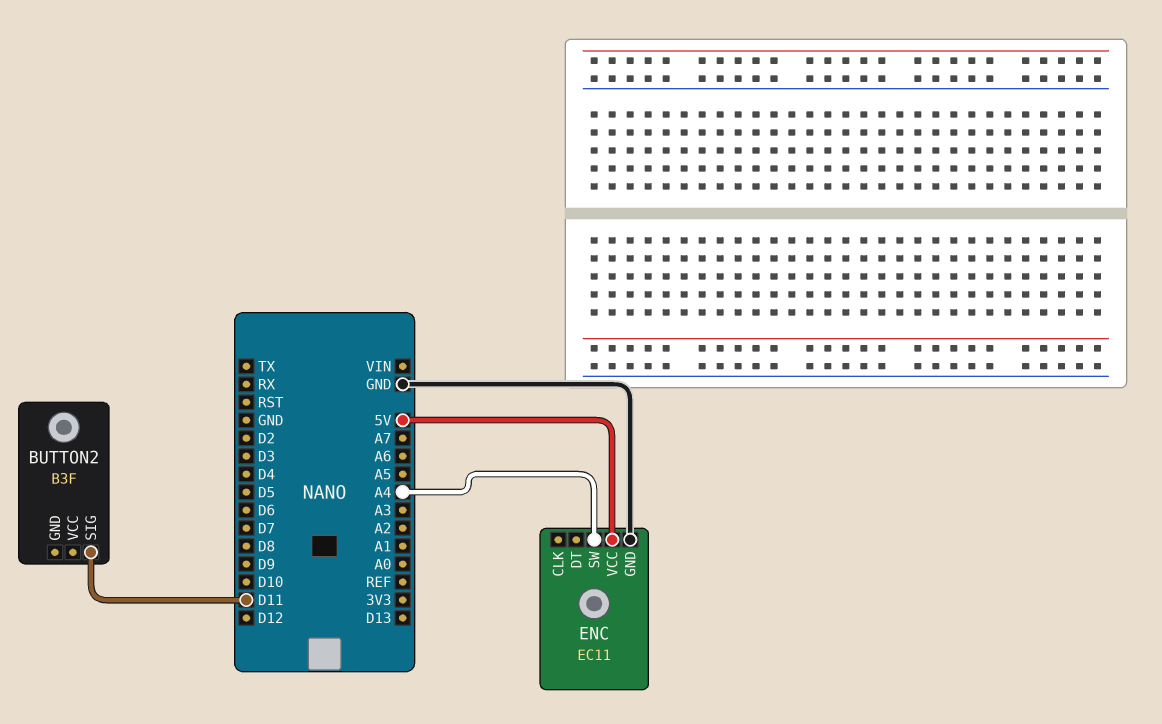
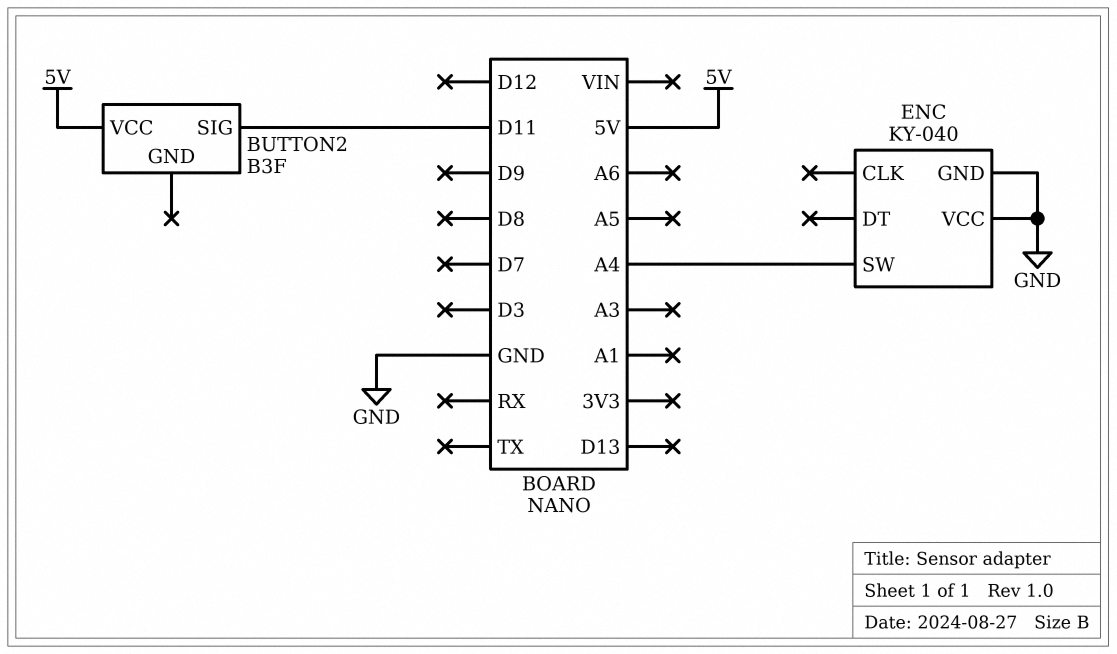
BUTTON2 pin VCC: none -> 5V
ENC: EC11 -> KY-040
ENC pin VCC: 5V -> GND

